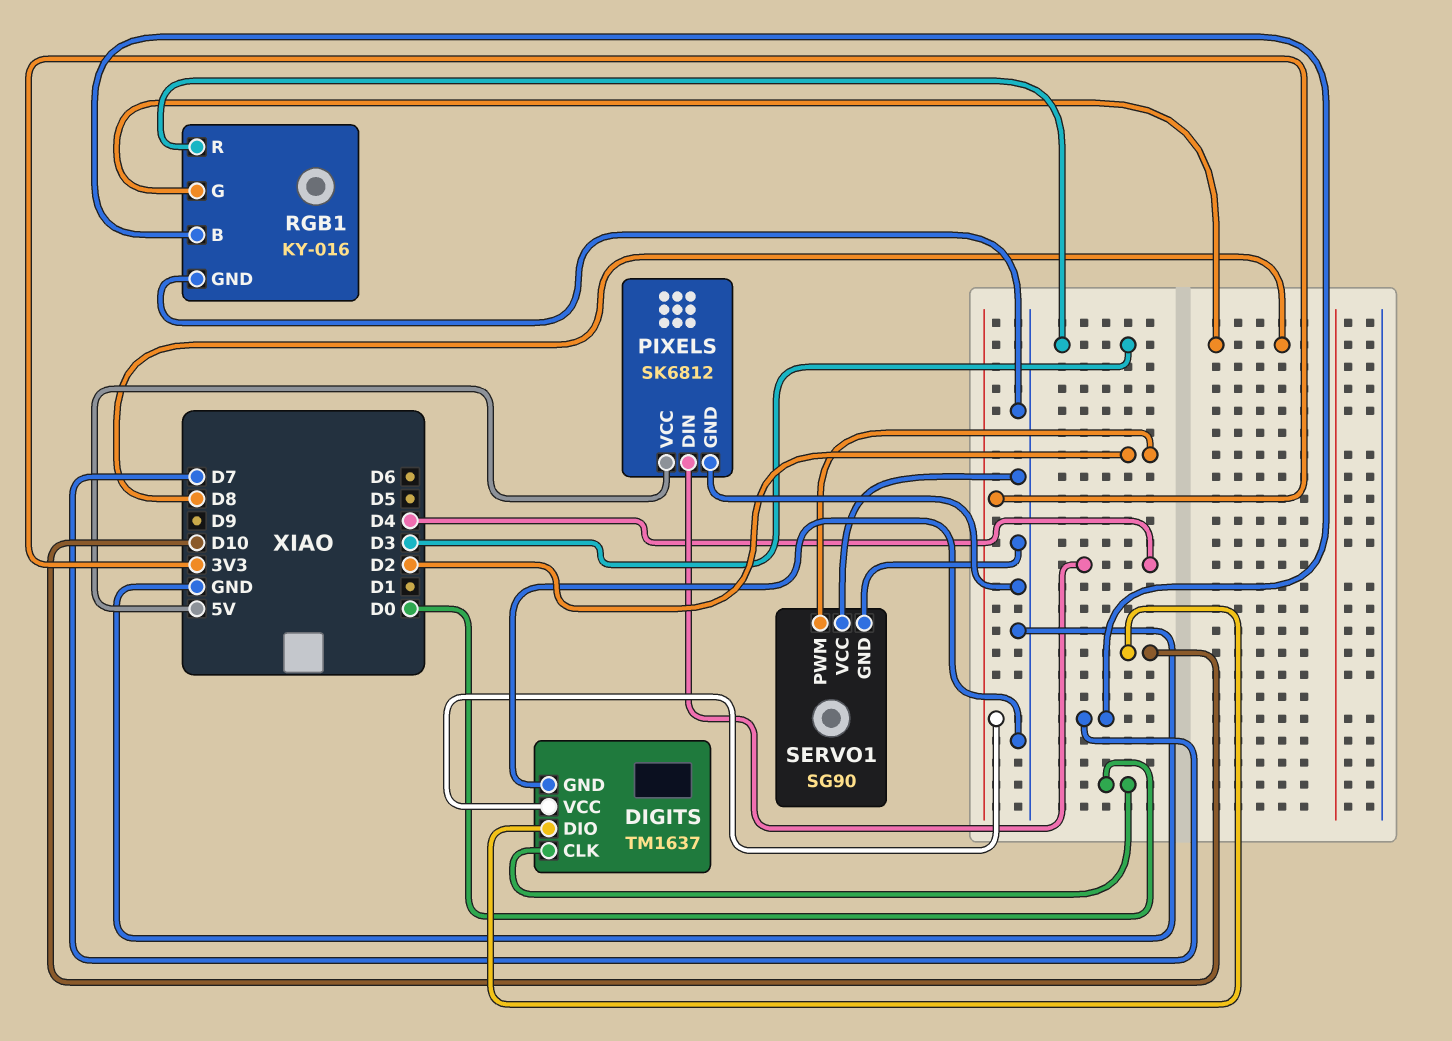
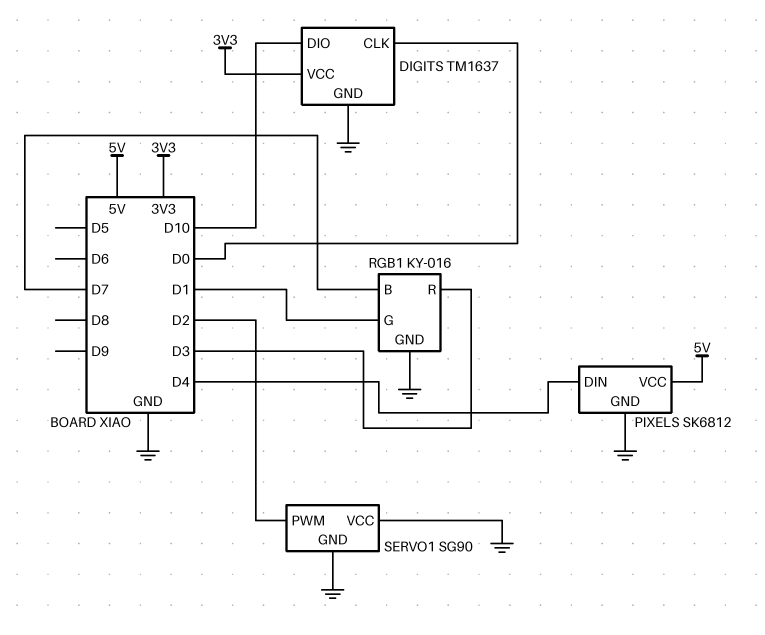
RGB1 pin G: D8 -> D1

